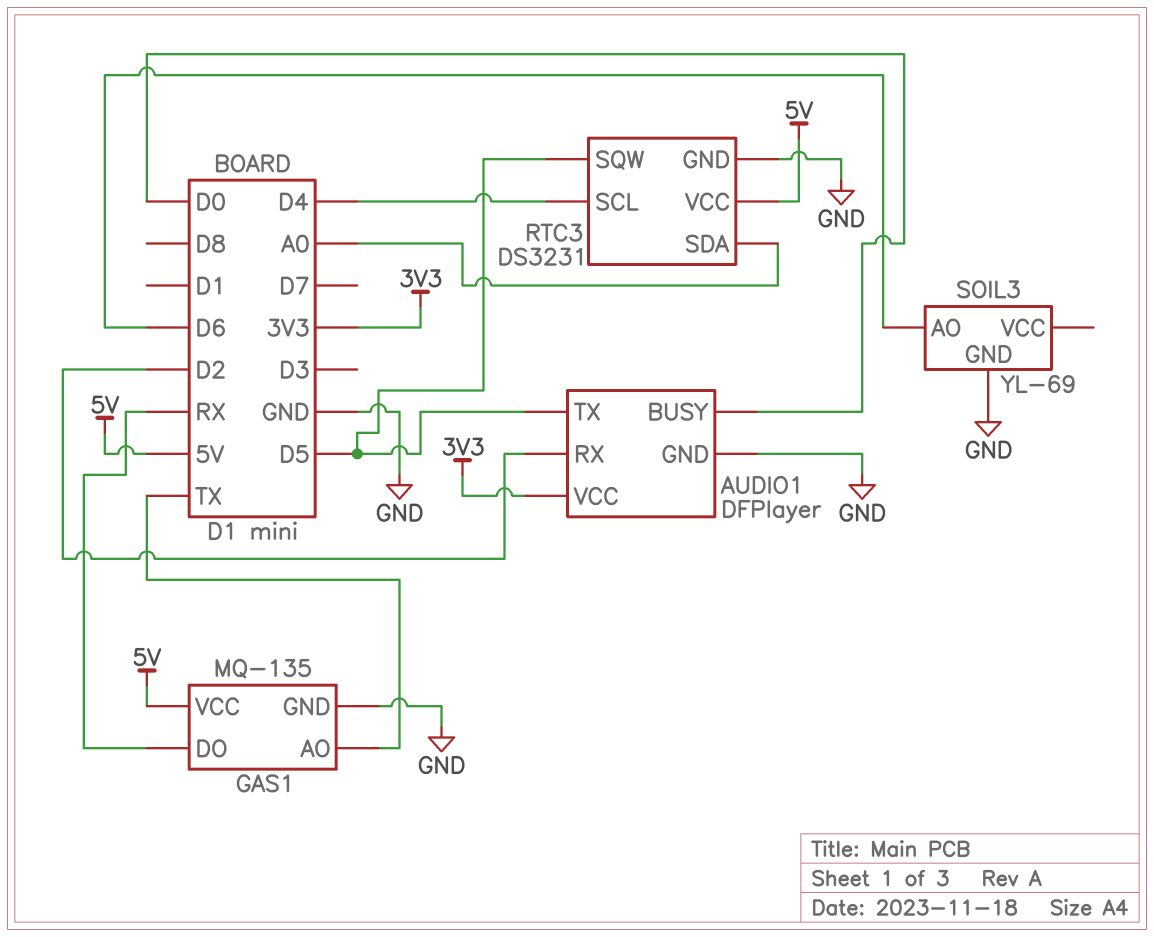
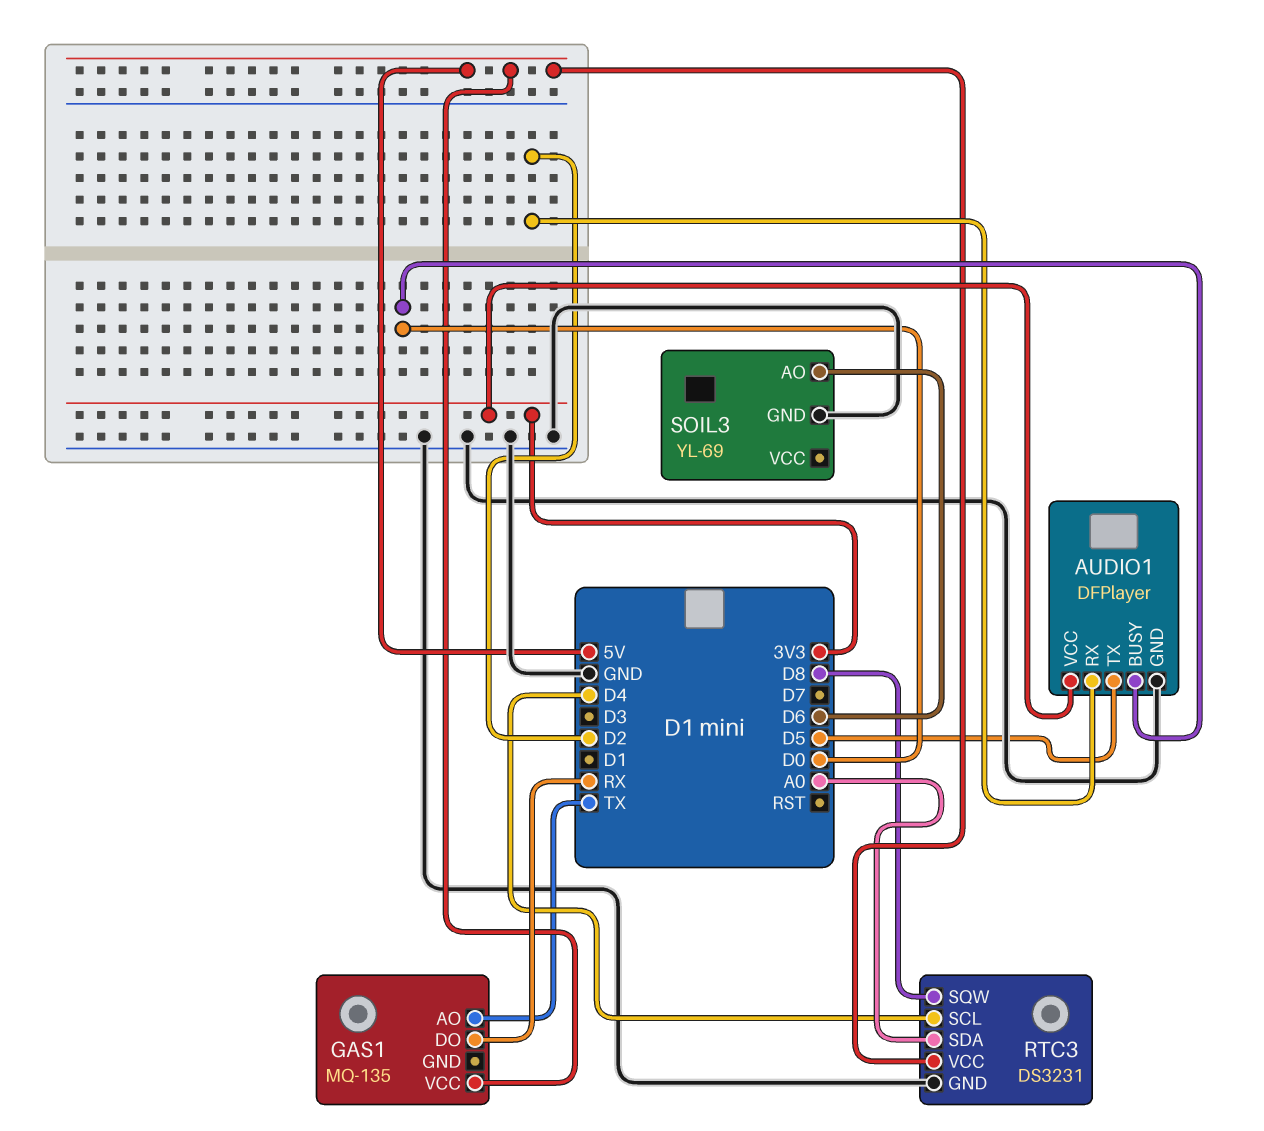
GAS1 pin GND: GND -> none
RTC3 pin SQW: D5 -> D8

